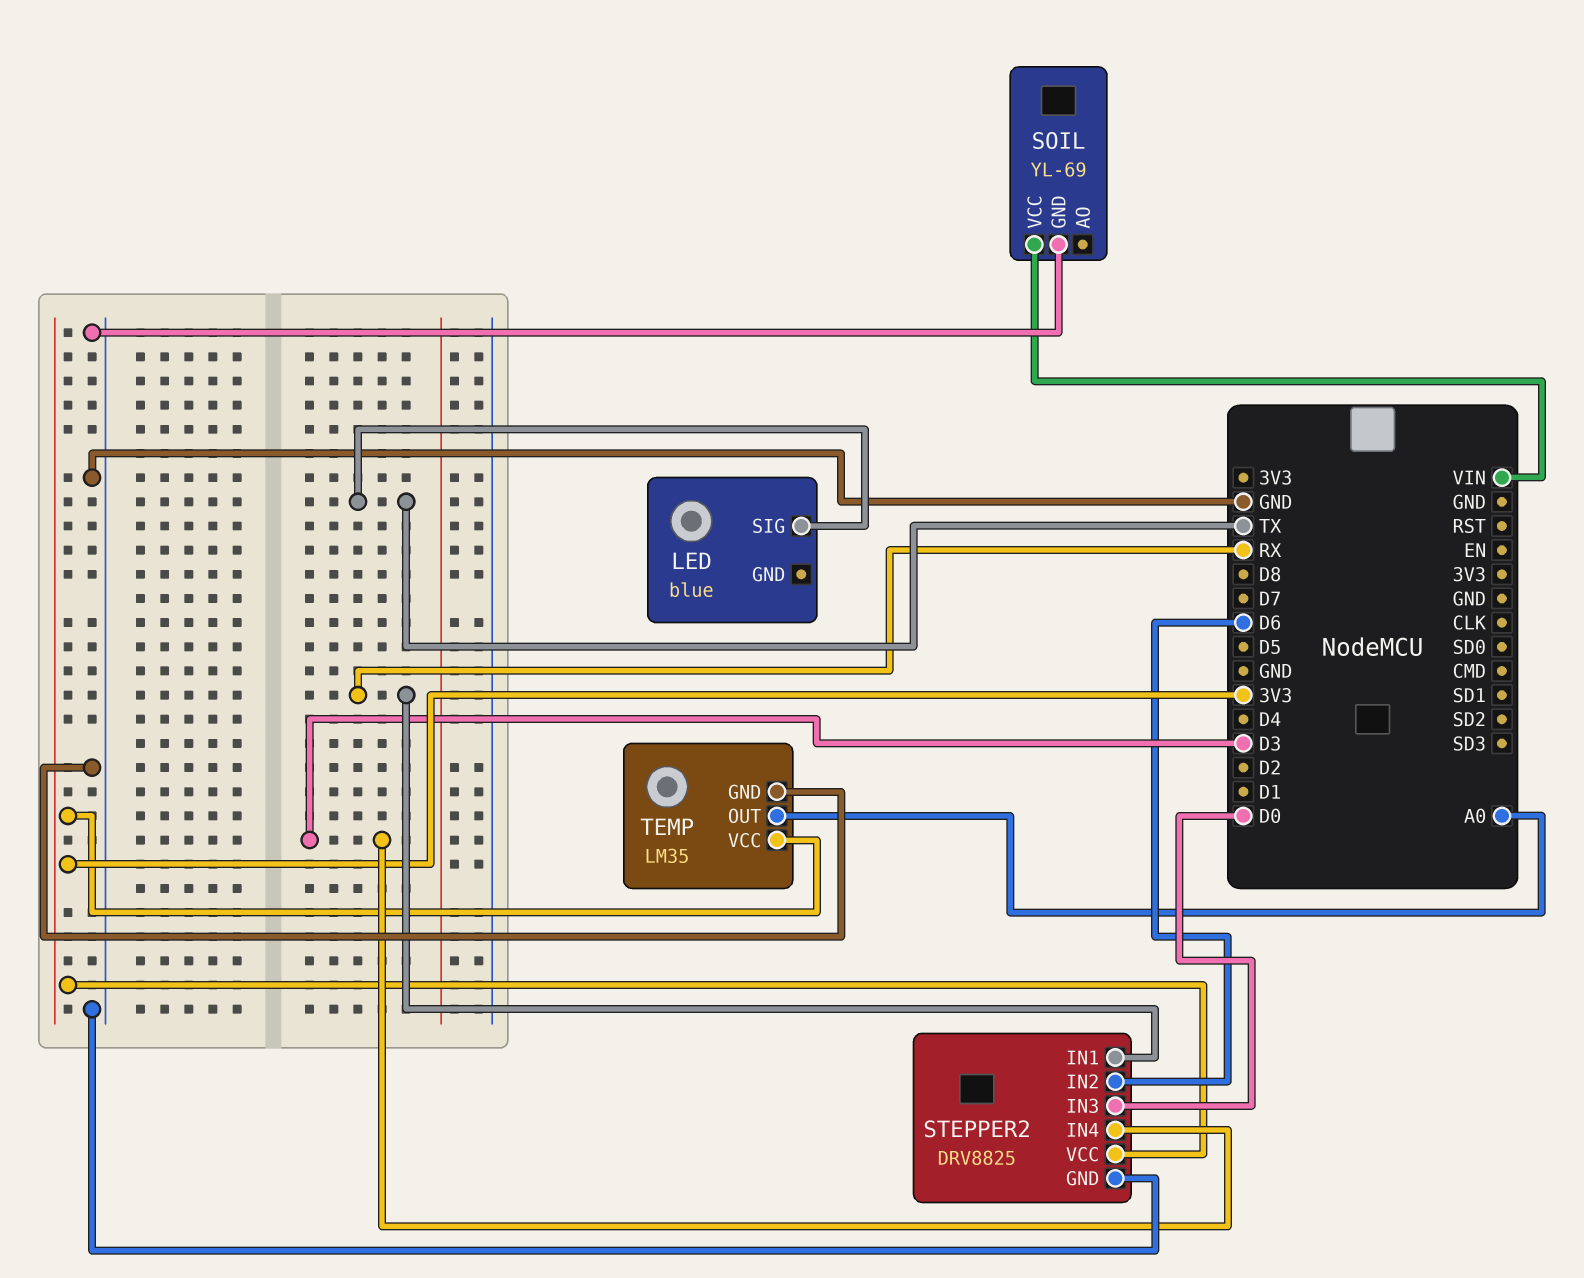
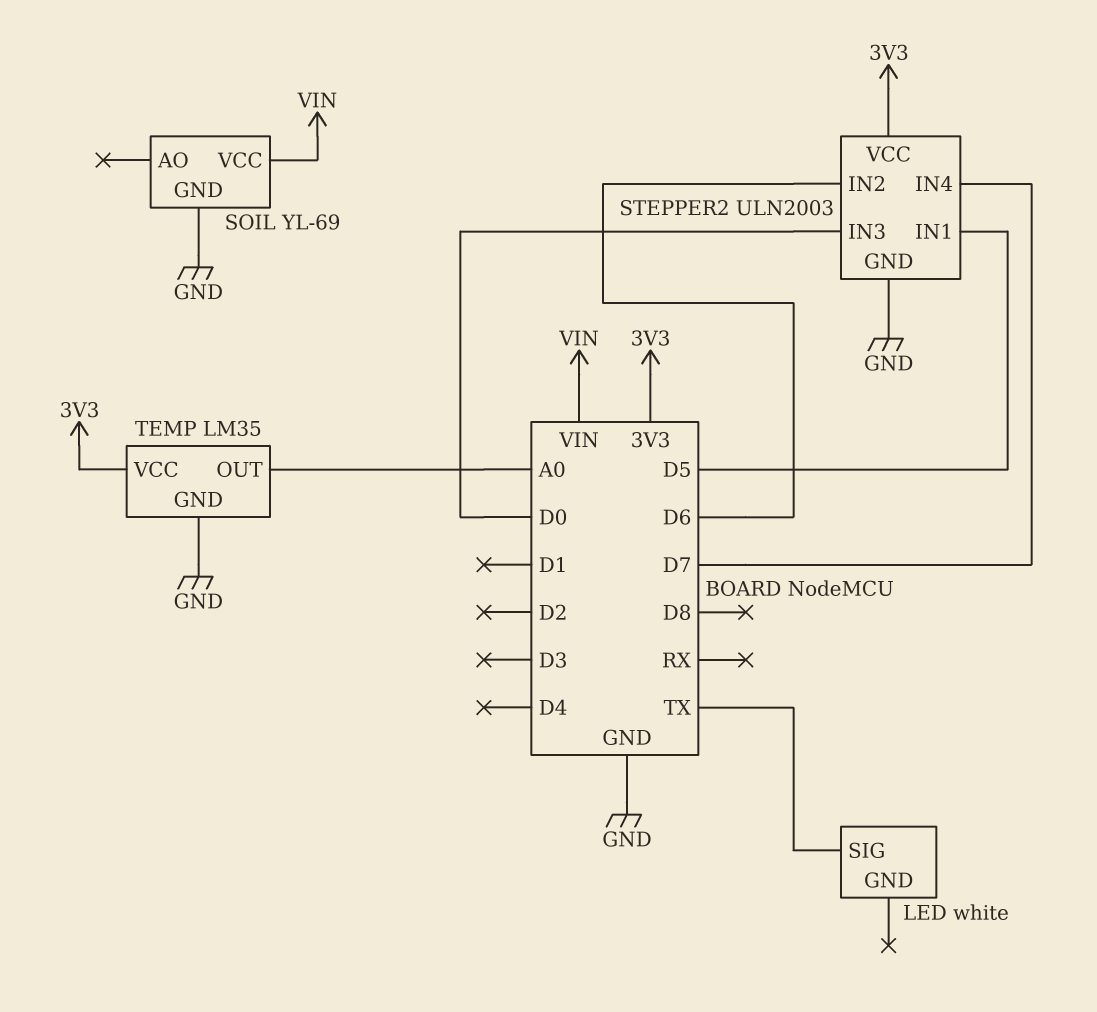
LED: blue -> white
STEPPER2: DRV8825 -> ULN2003
STEPPER2 pin IN1: RX -> D5
STEPPER2 pin IN4: D3 -> D7

